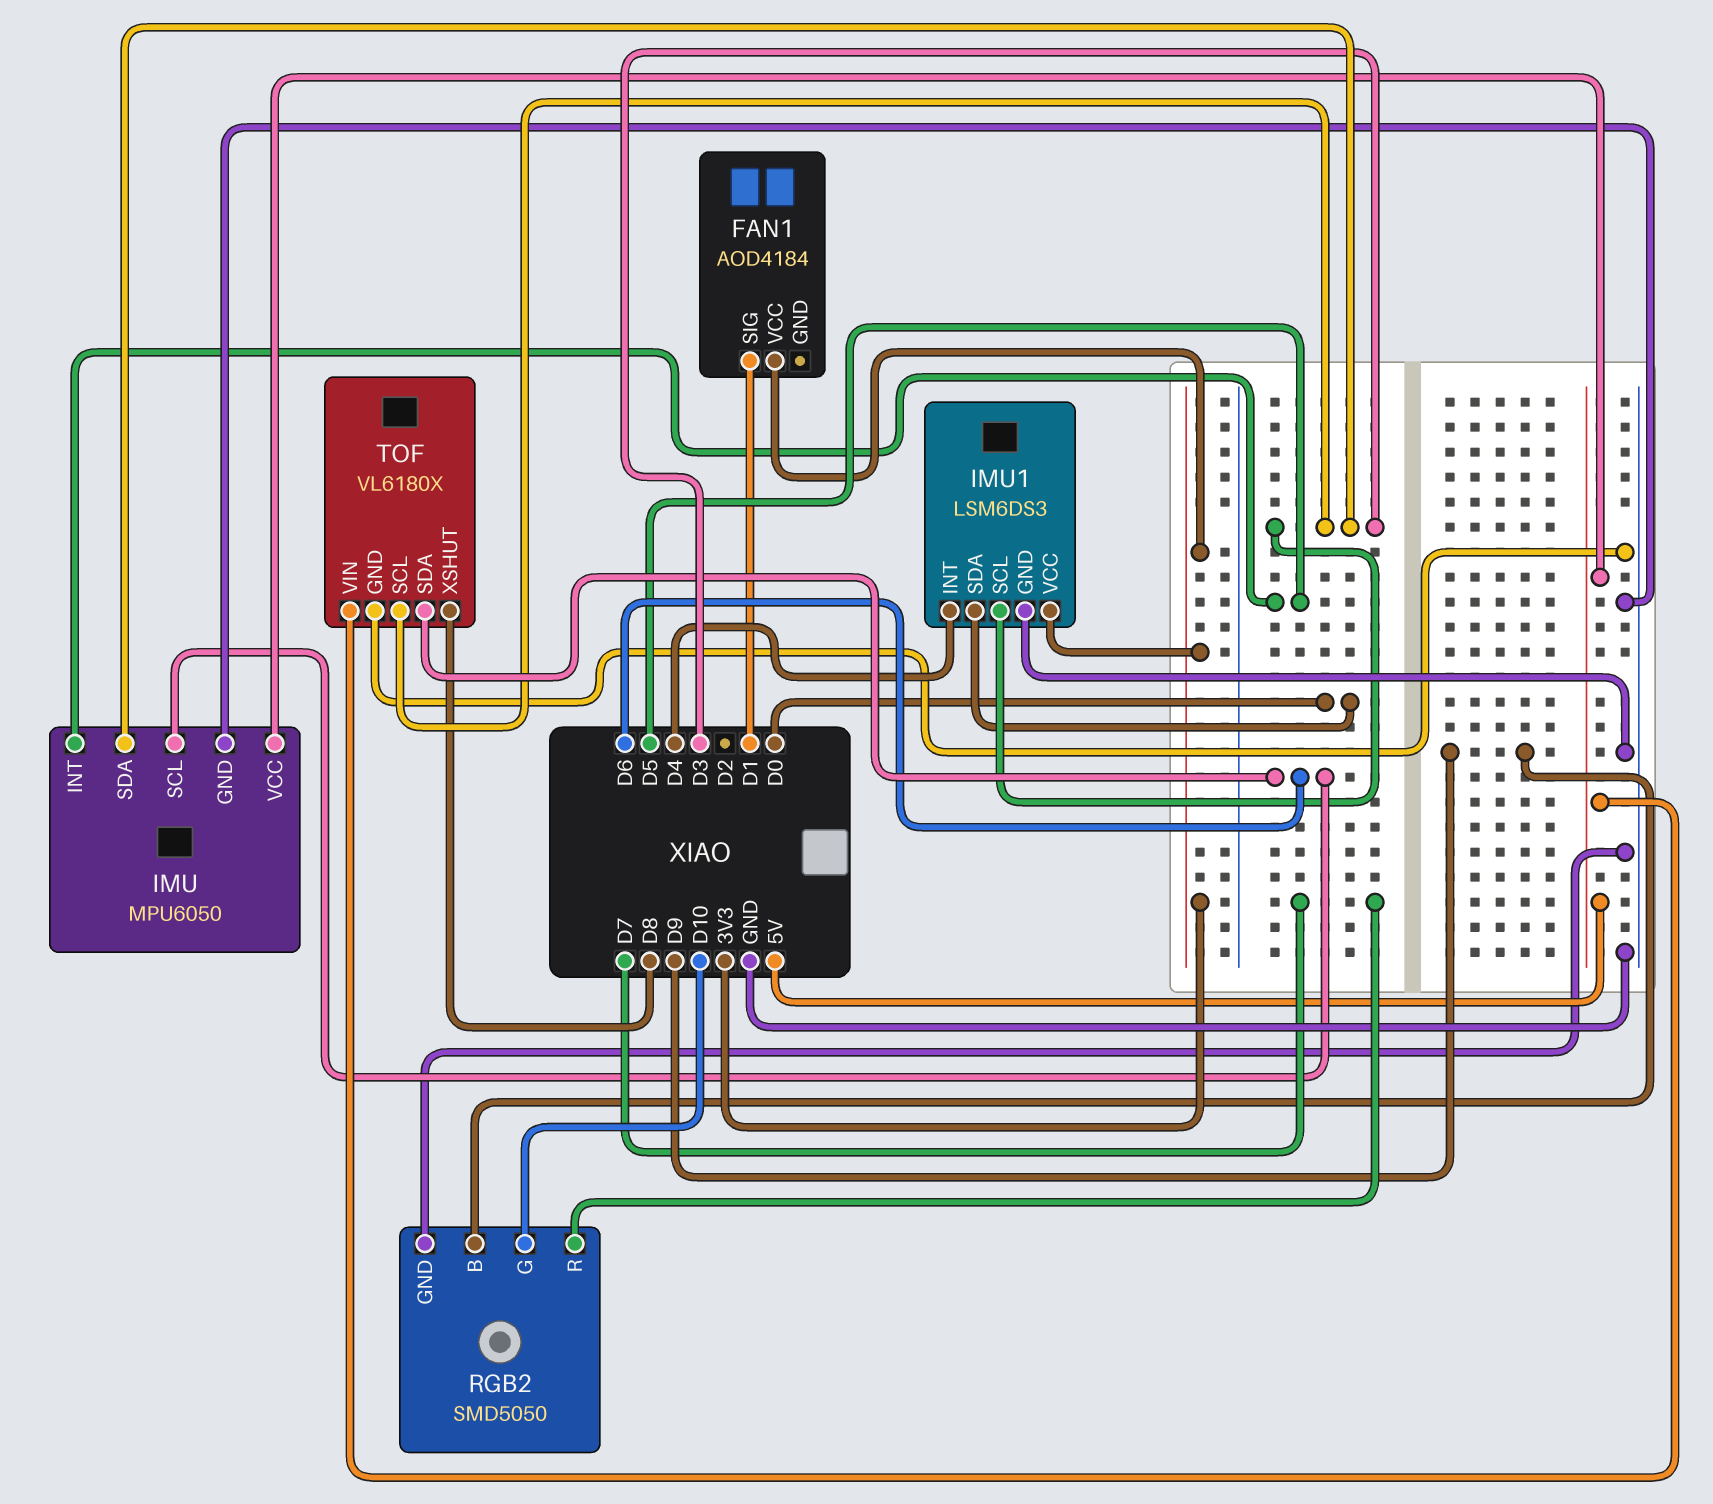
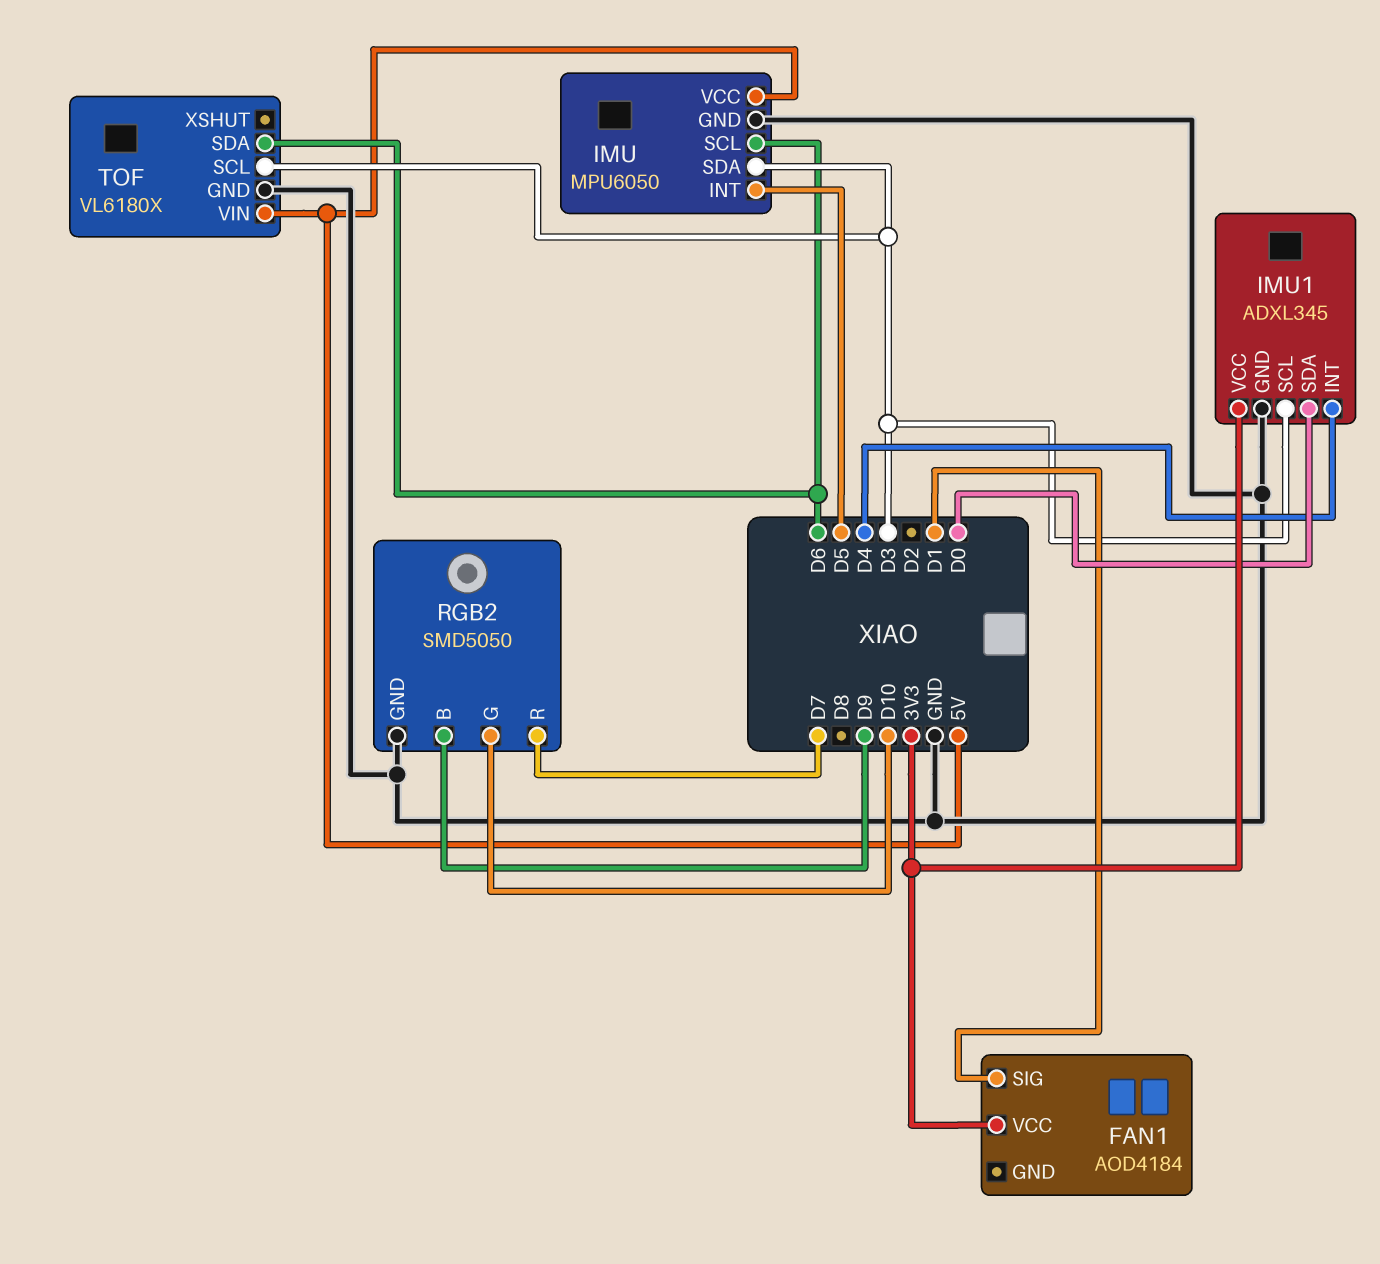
IMU1: LSM6DS3 -> ADXL345
TOF pin XSHUT: D8 -> none

